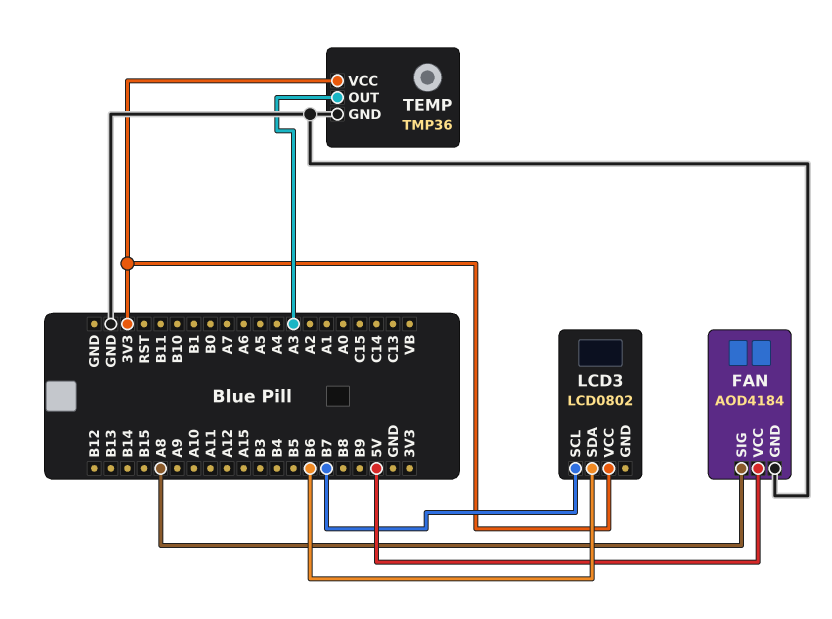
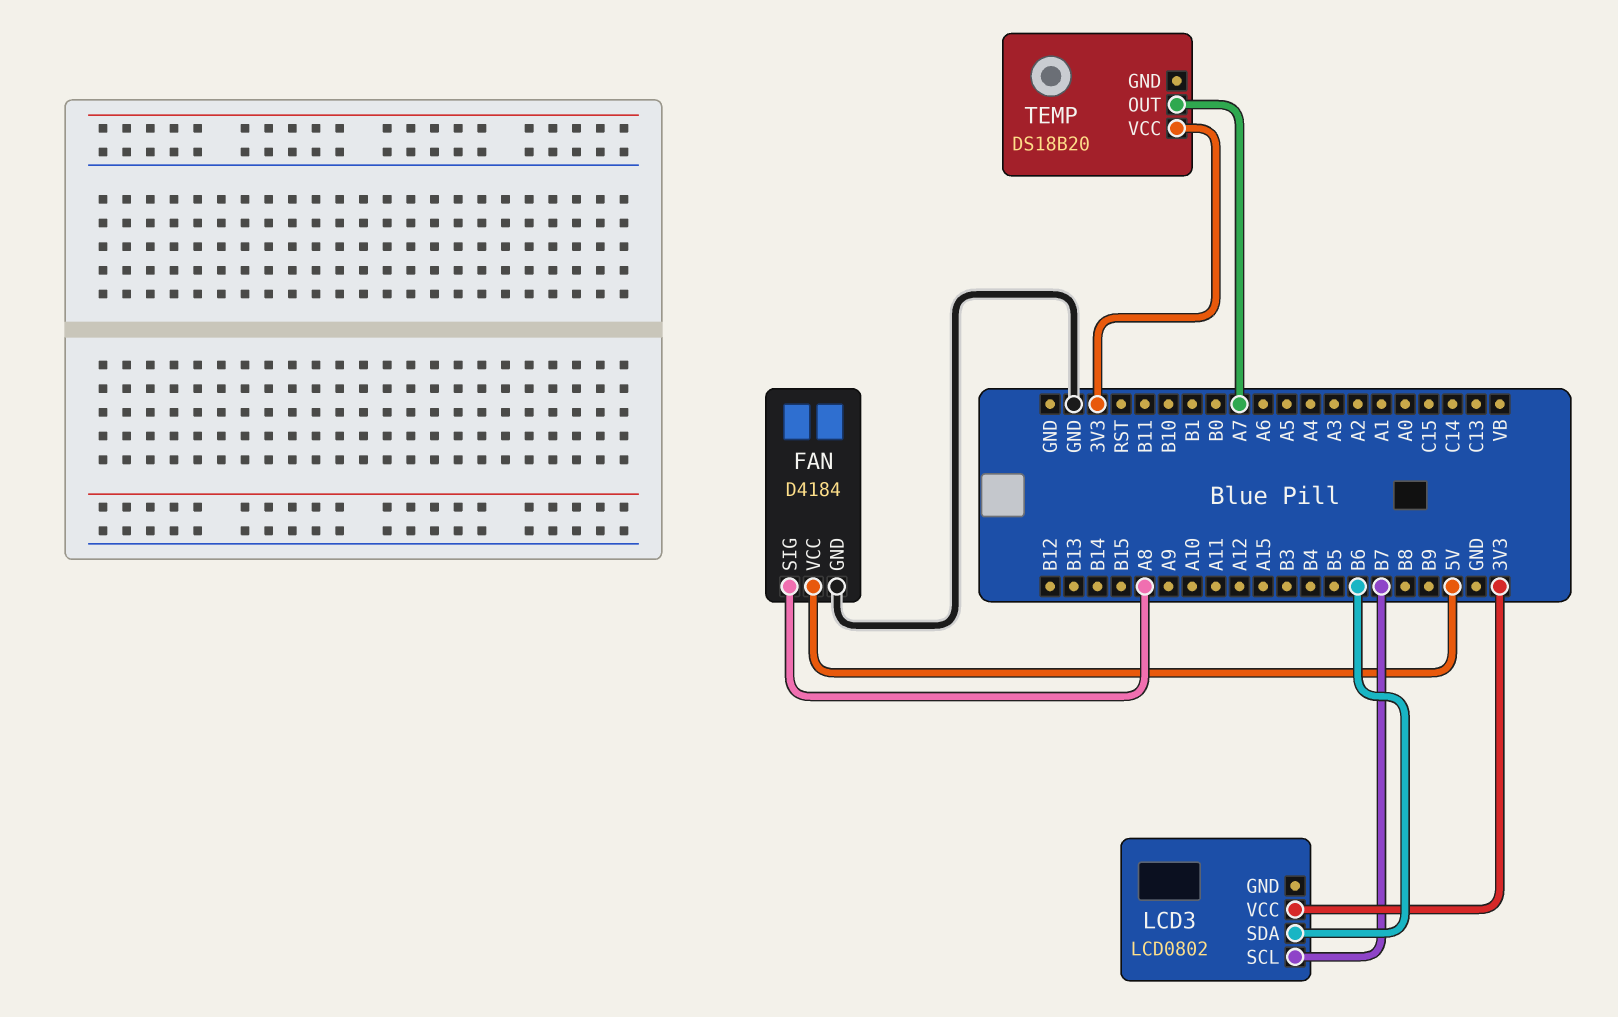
FAN: AOD4184 -> D4184
TEMP: TMP36 -> DS18B20
TEMP pin GND: GND -> none
TEMP pin OUT: A3 -> A7

